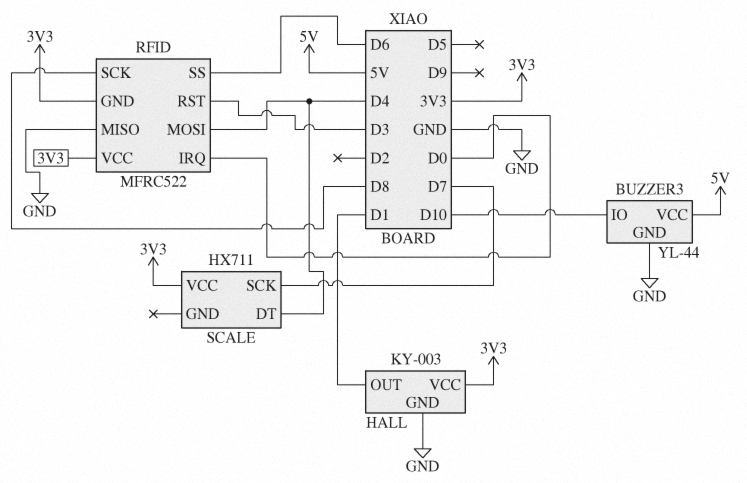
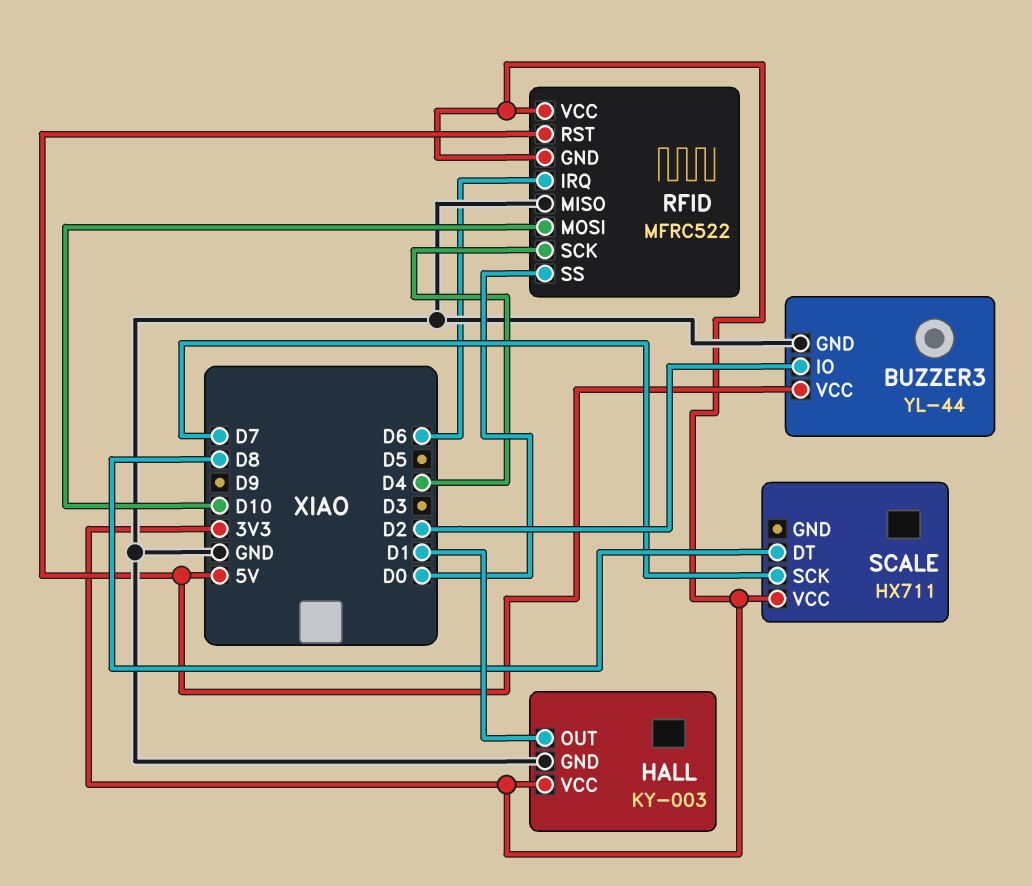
BUZZER3 pin IO: D10 -> D2
RFID pin IRQ: D0 -> D6
RFID pin MOSI: D4 -> D10
RFID pin RST: D3 -> 5V
RFID pin SCK: D8 -> D4
RFID pin SS: D6 -> D0
SCALE pin DT: D4 -> D8

